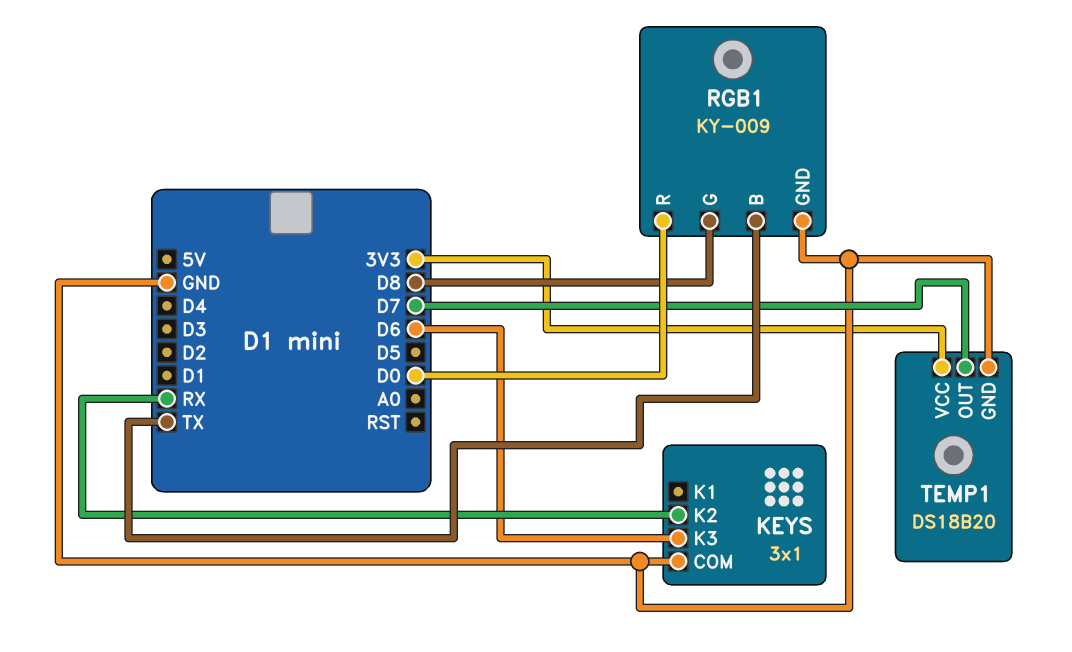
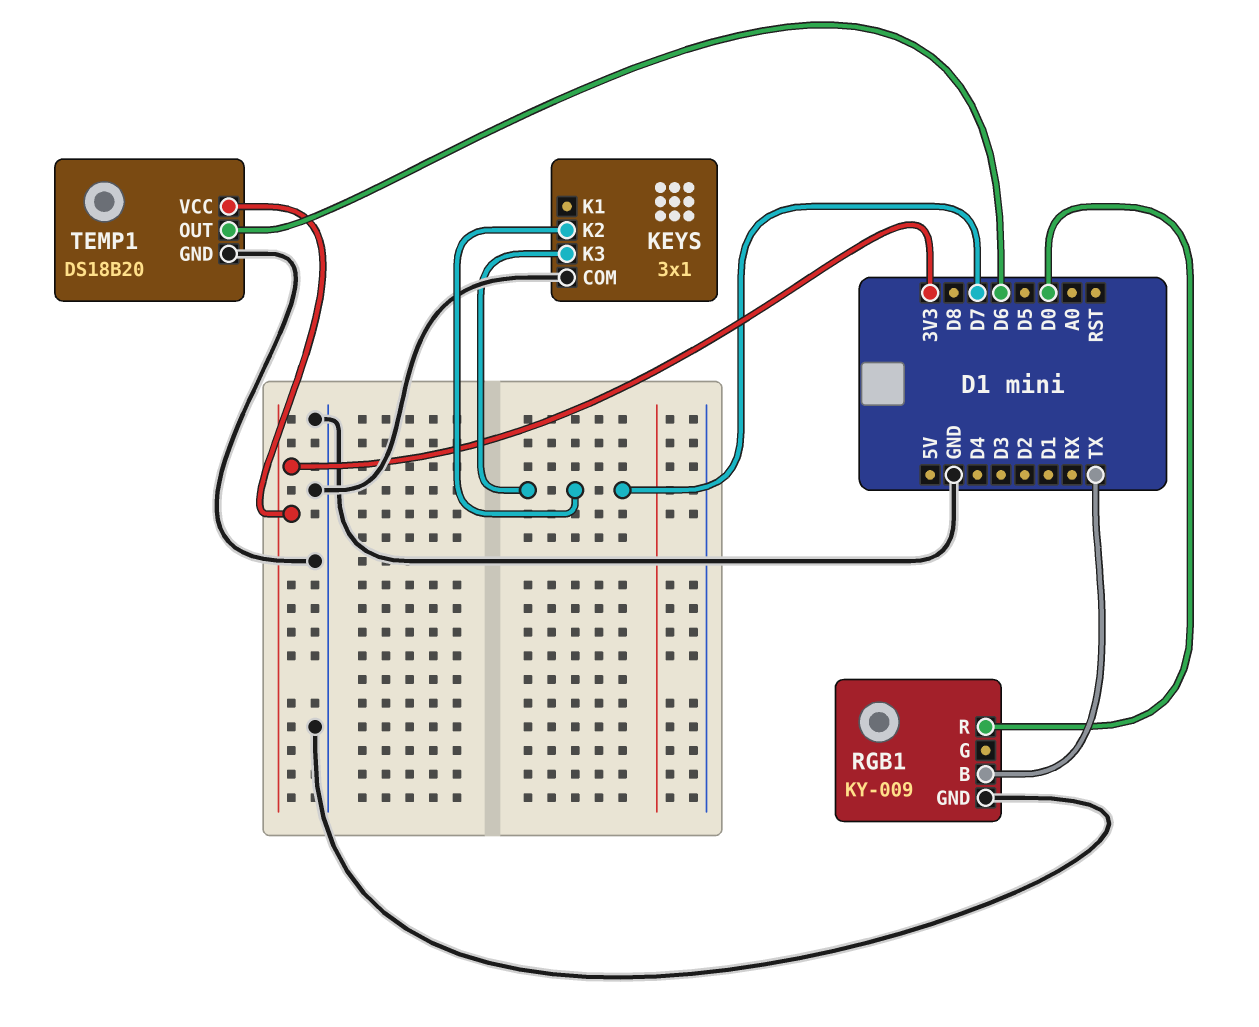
KEYS pin K2: RX -> D7
KEYS pin K3: D6 -> D7
RGB1 pin G: D8 -> none
TEMP1 pin OUT: D7 -> D6

